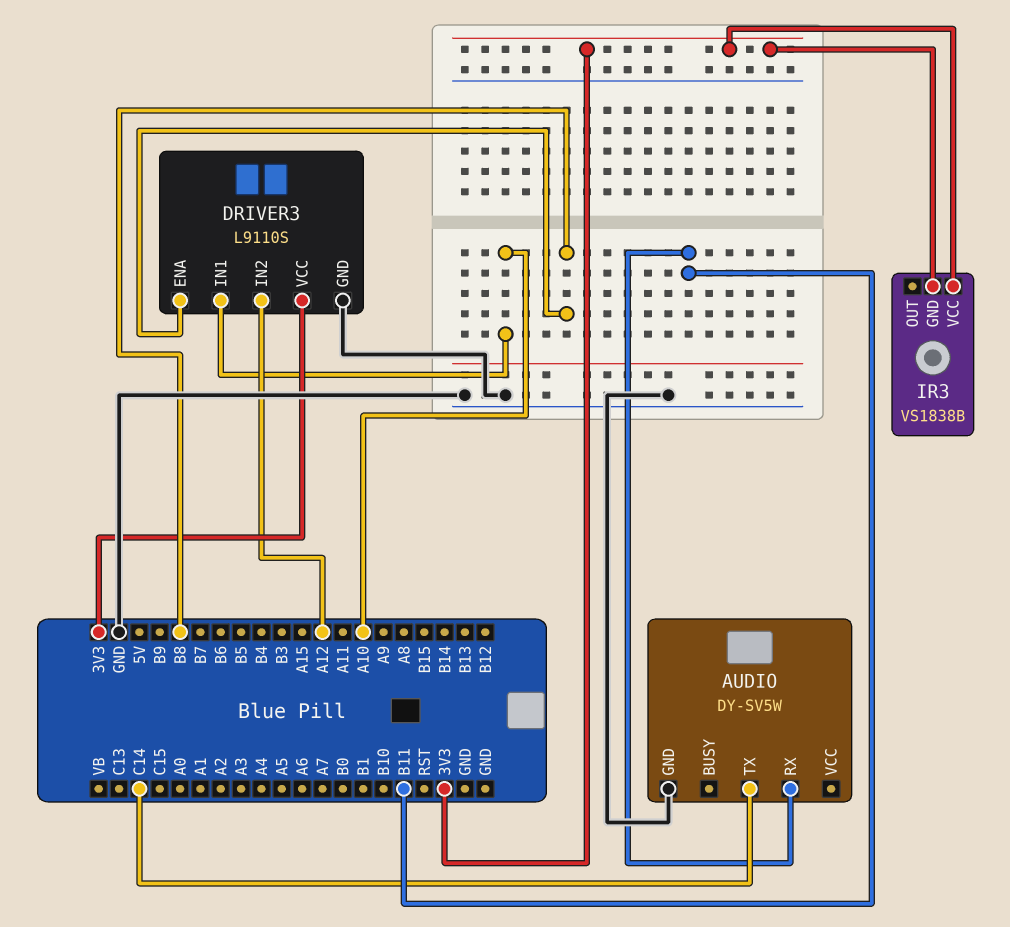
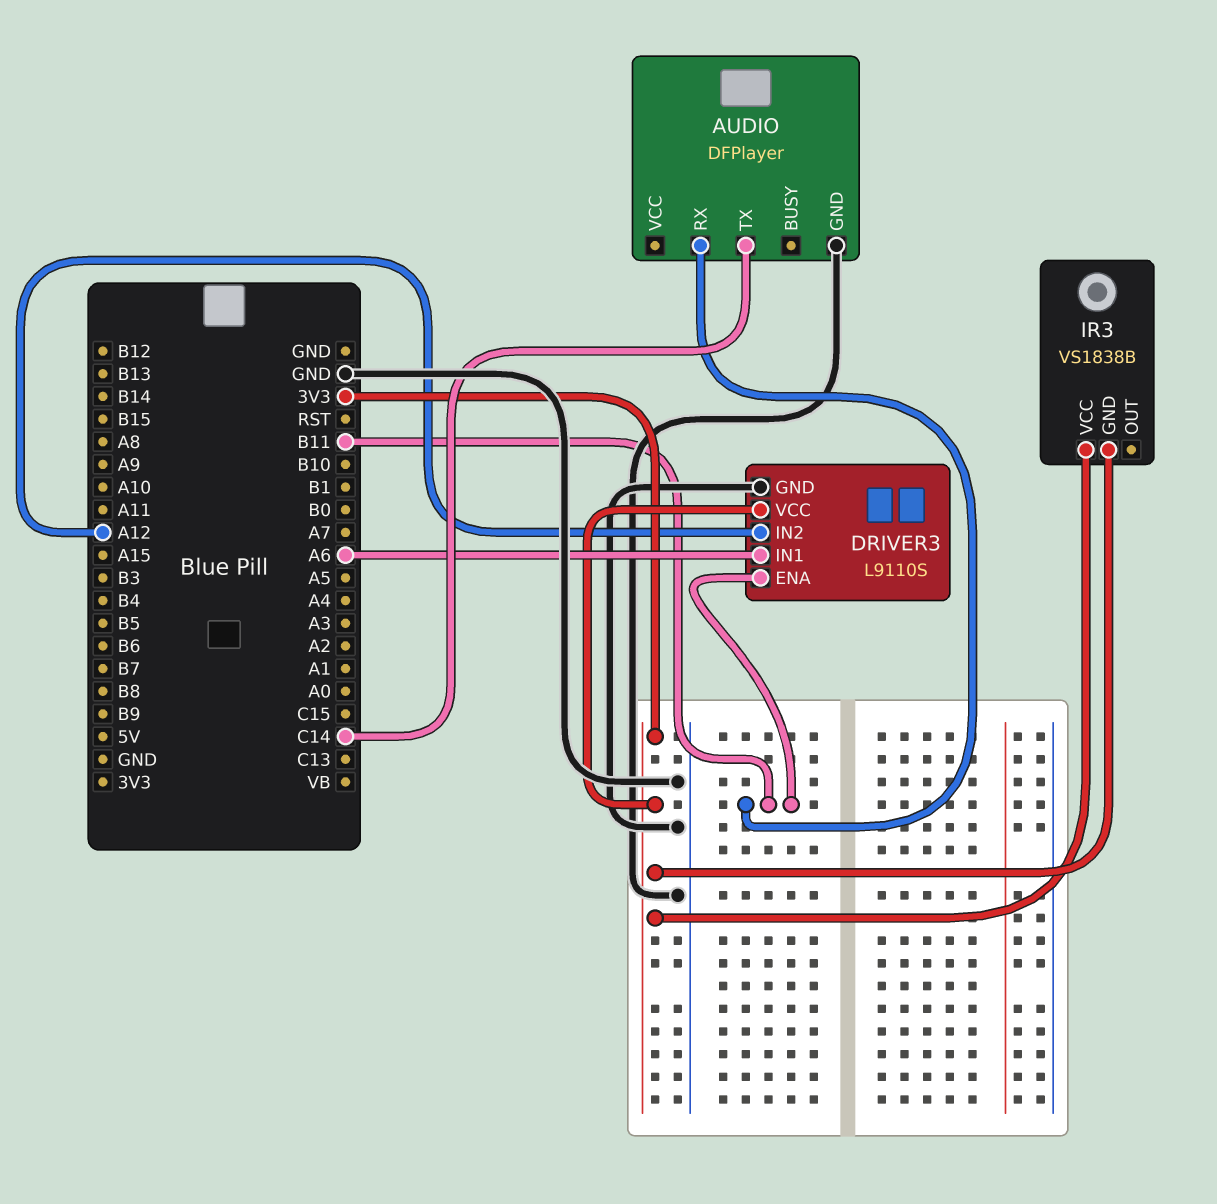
AUDIO: DY-SV5W -> DFPlayer
DRIVER3 pin ENA: B8 -> B11
DRIVER3 pin IN1: A10 -> A6

